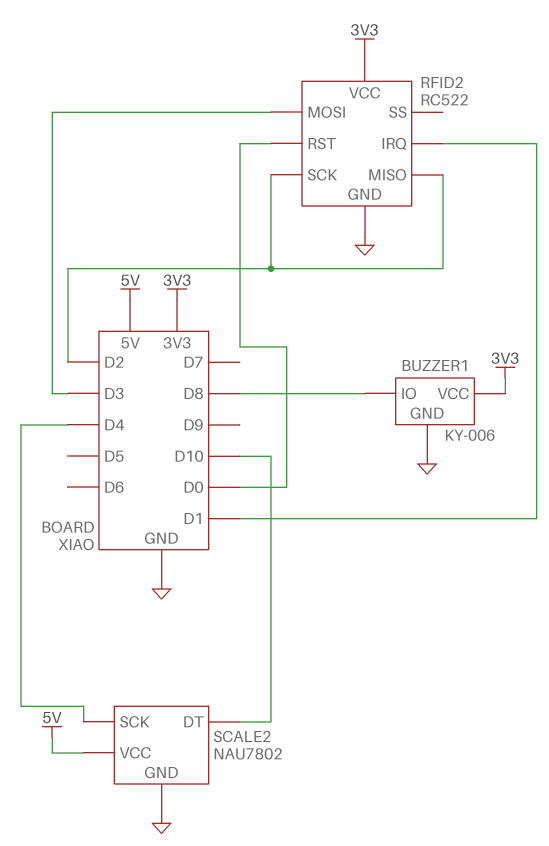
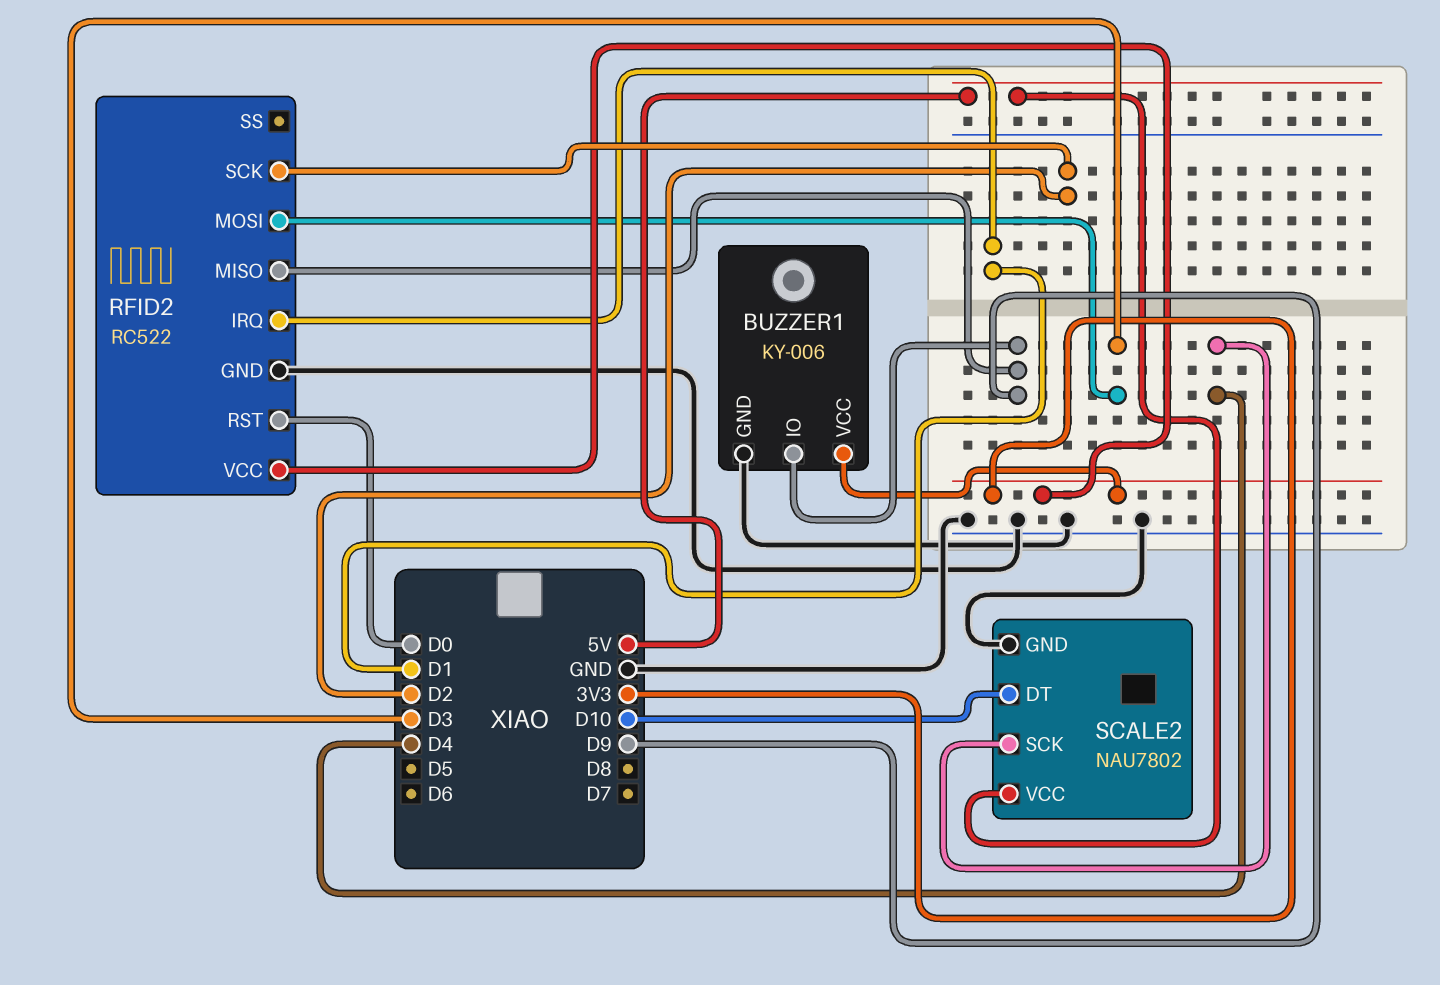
BUZZER1 pin IO: D8 -> D9
RFID2 pin MISO: D2 -> D9

